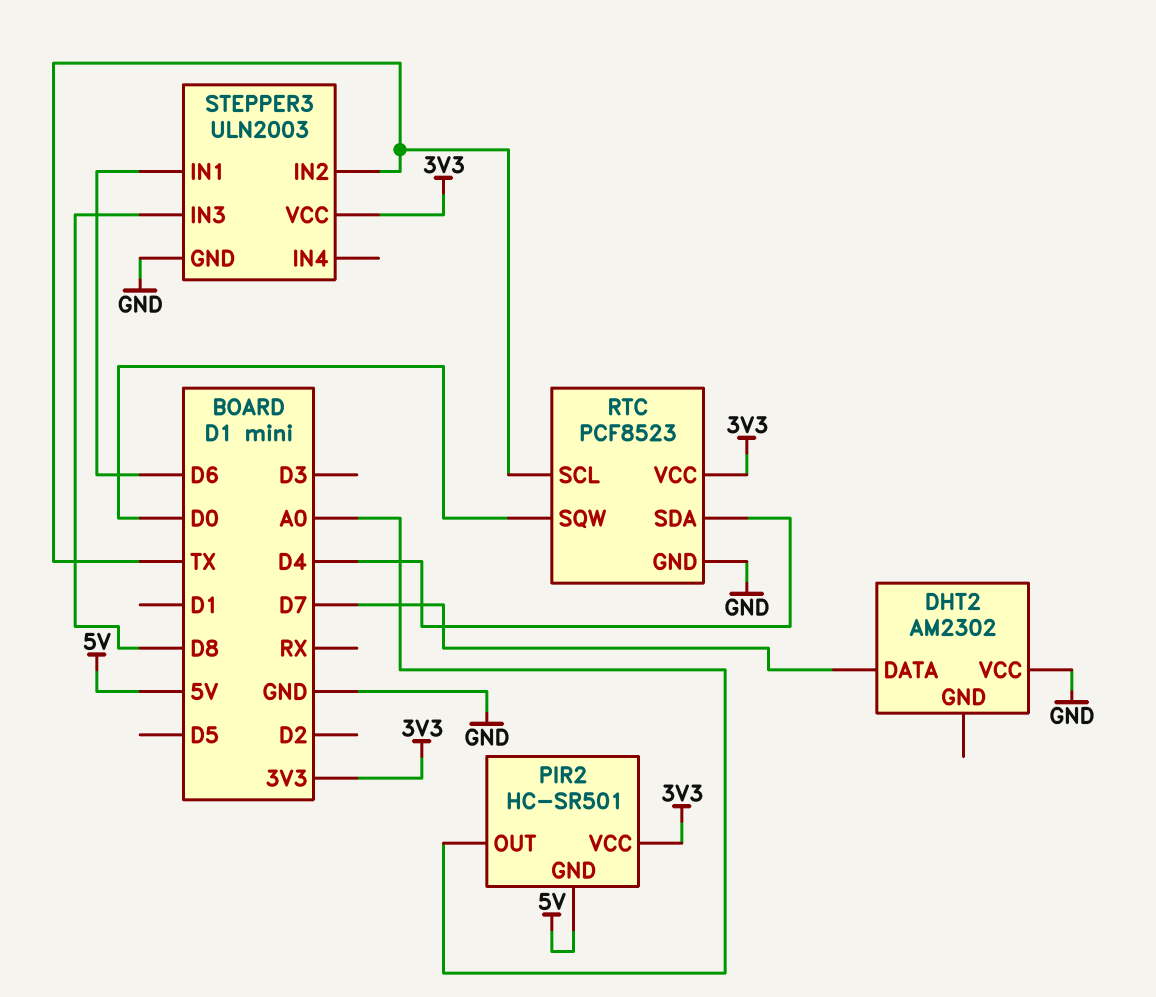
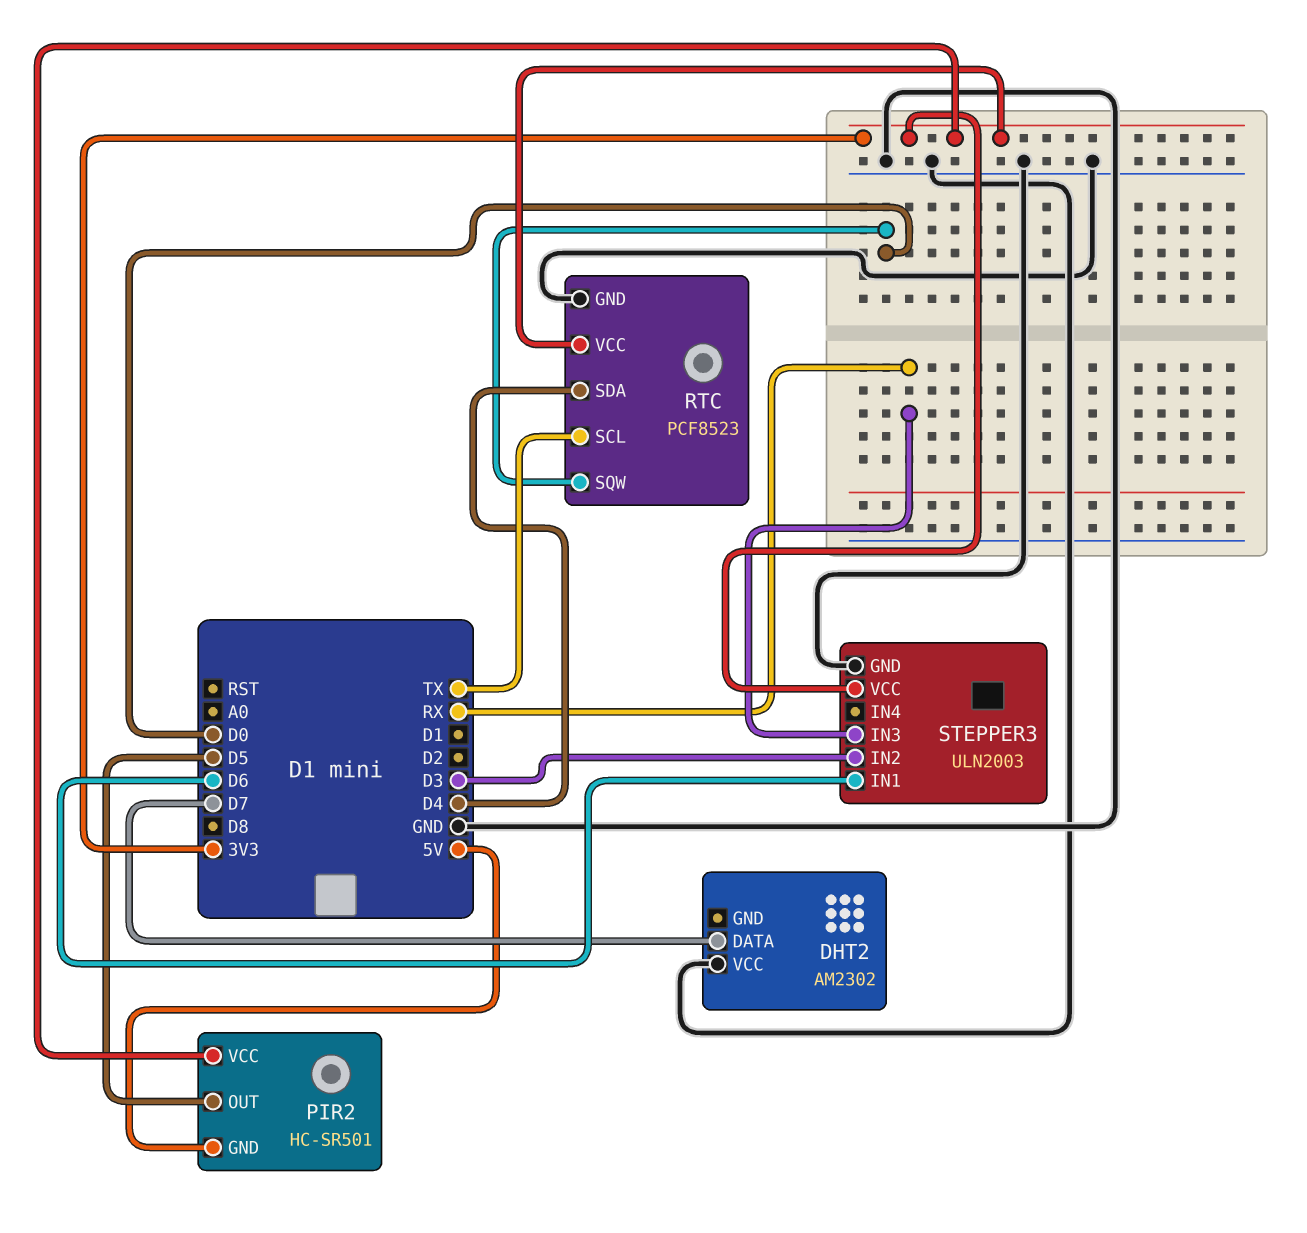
PIR2 pin OUT: A0 -> D5
STEPPER3 pin IN2: TX -> D3
STEPPER3 pin IN3: D8 -> RX

